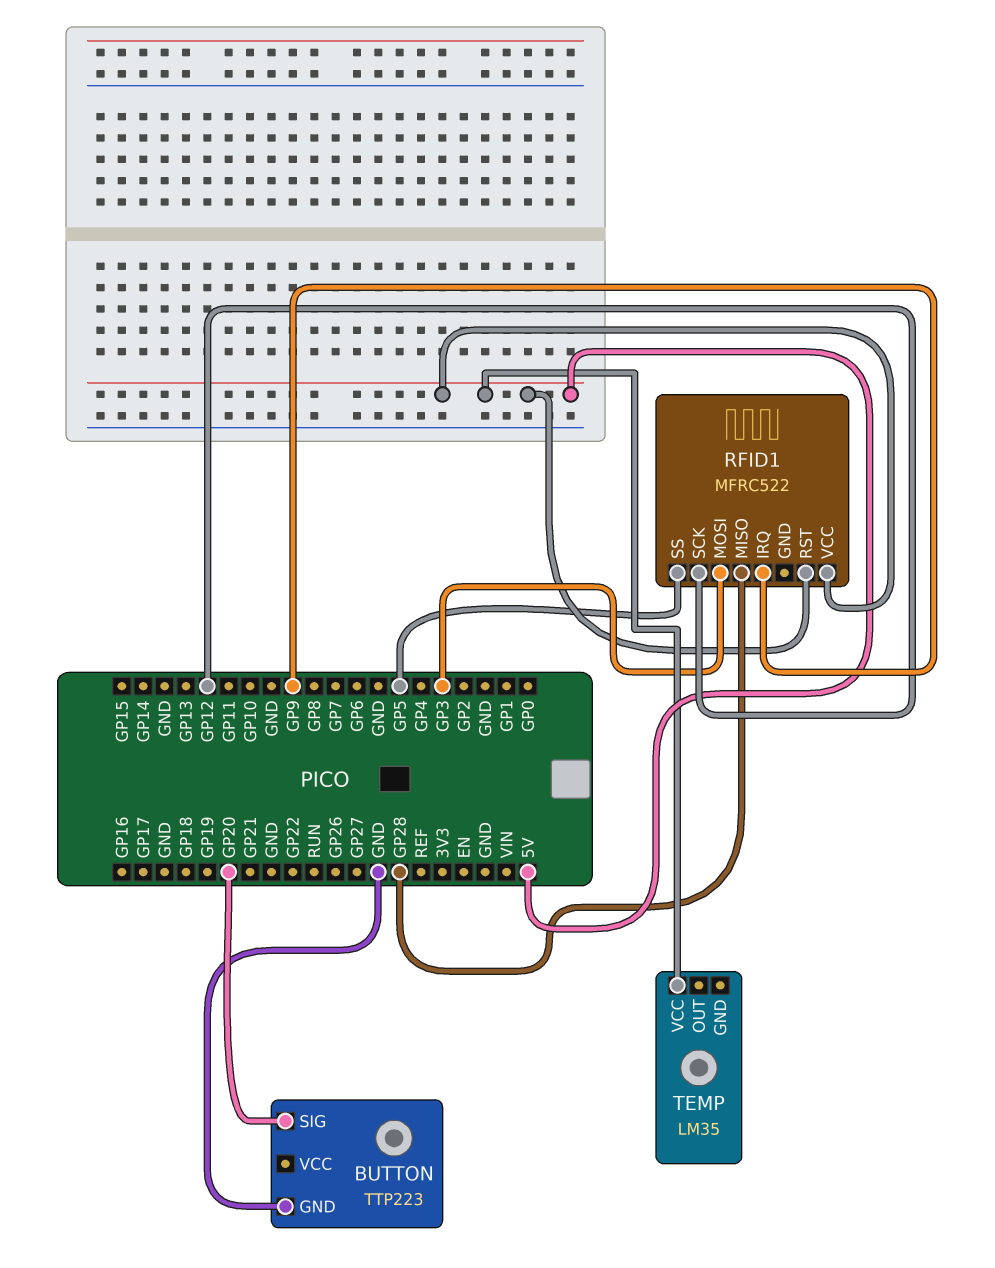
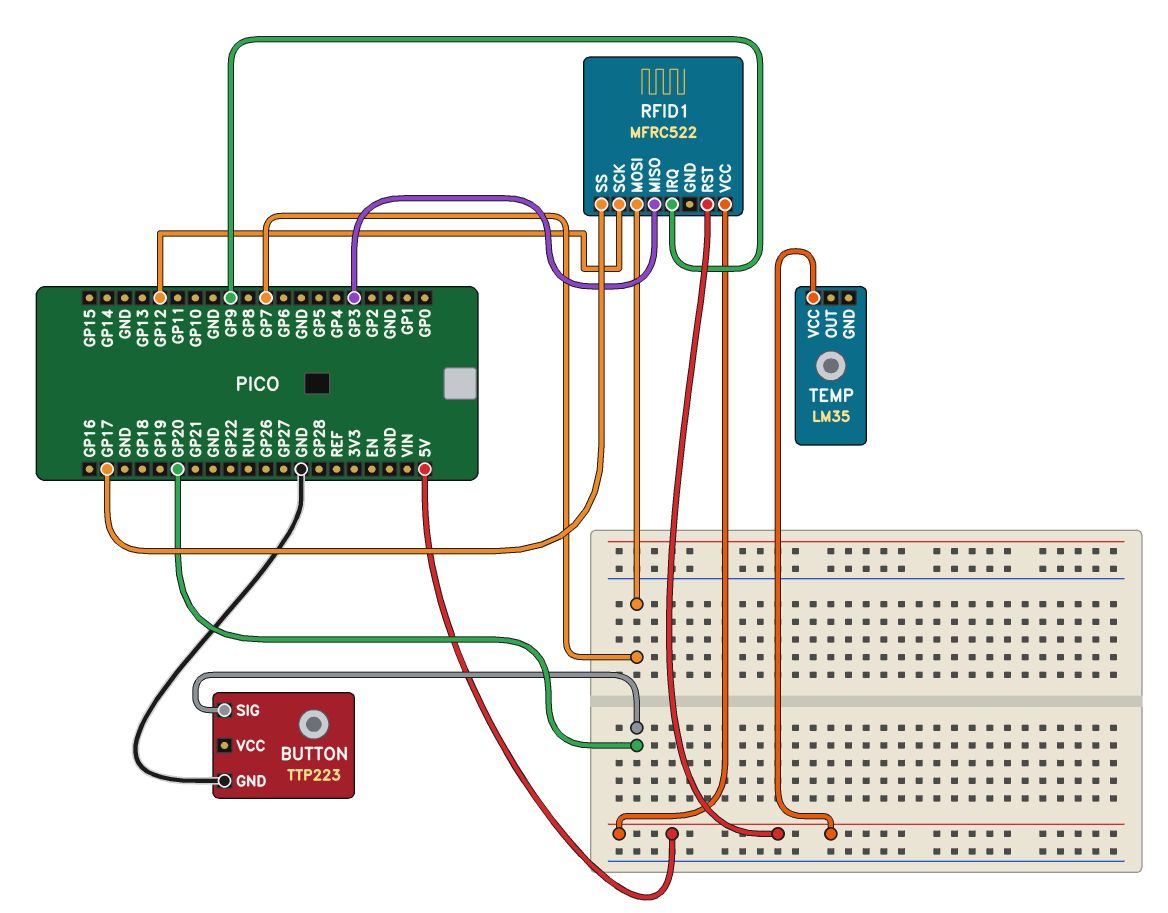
RFID1 pin MISO: GP28 -> GP3
RFID1 pin MOSI: GP3 -> GP7
RFID1 pin SS: GP5 -> GP17

